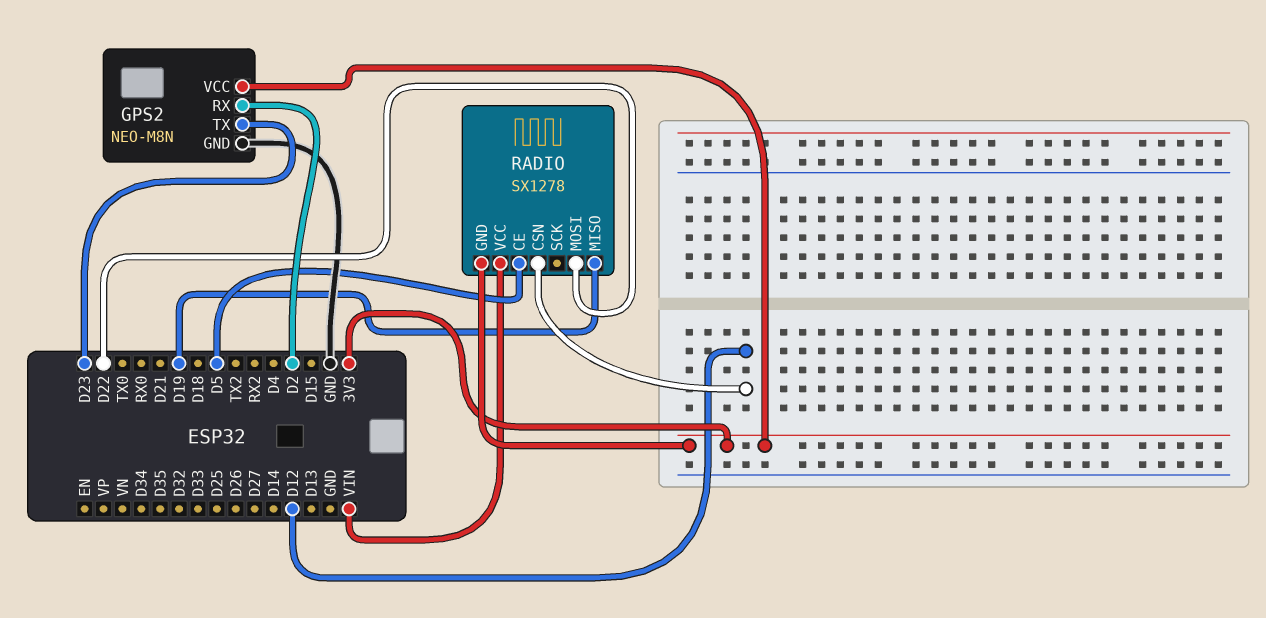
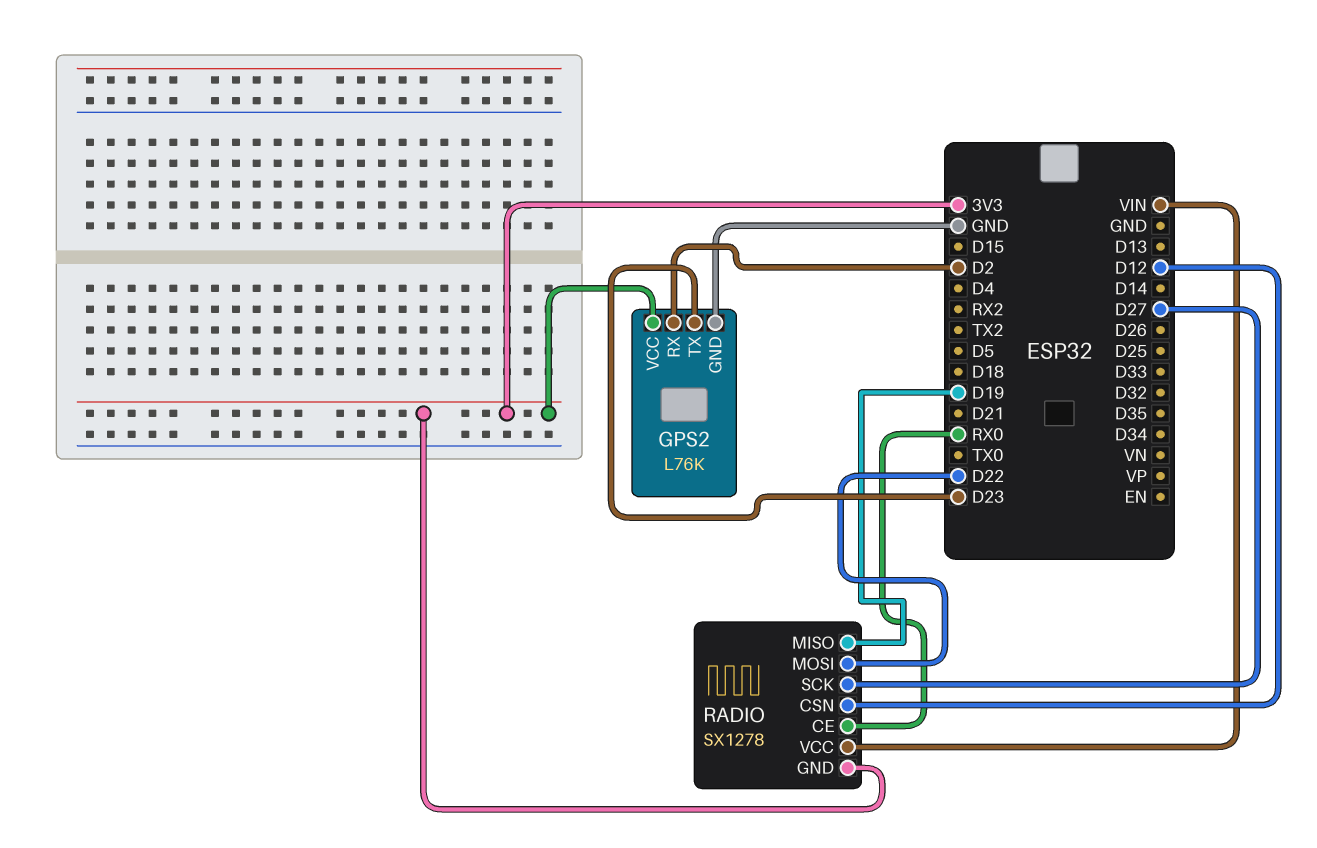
GPS2: NEO-M8N -> L76K
RADIO pin CE: D5 -> RX0
RADIO pin SCK: none -> D27

